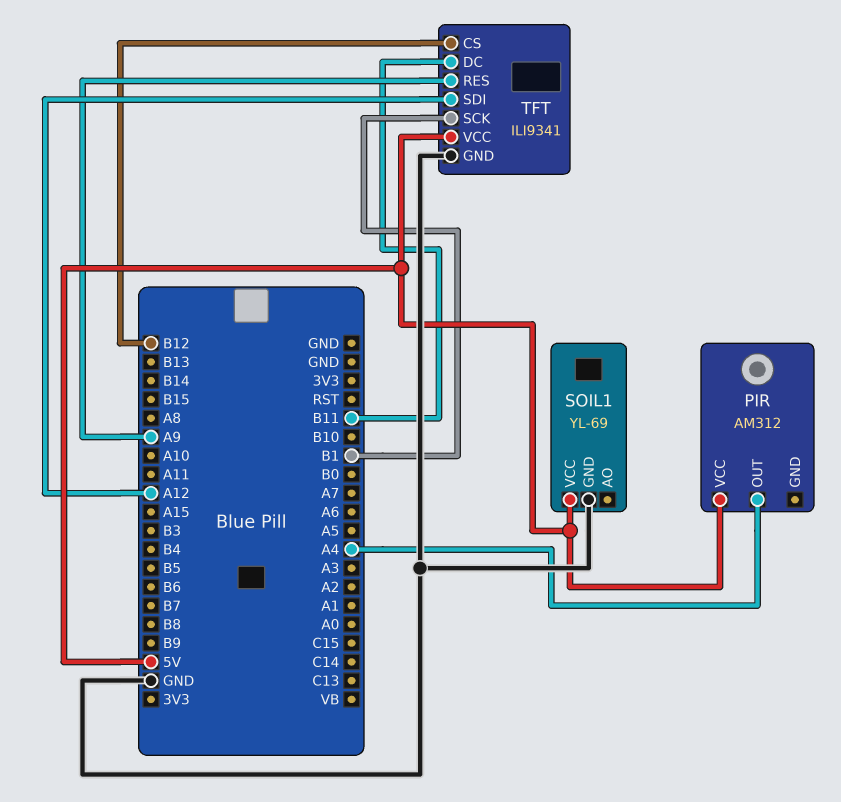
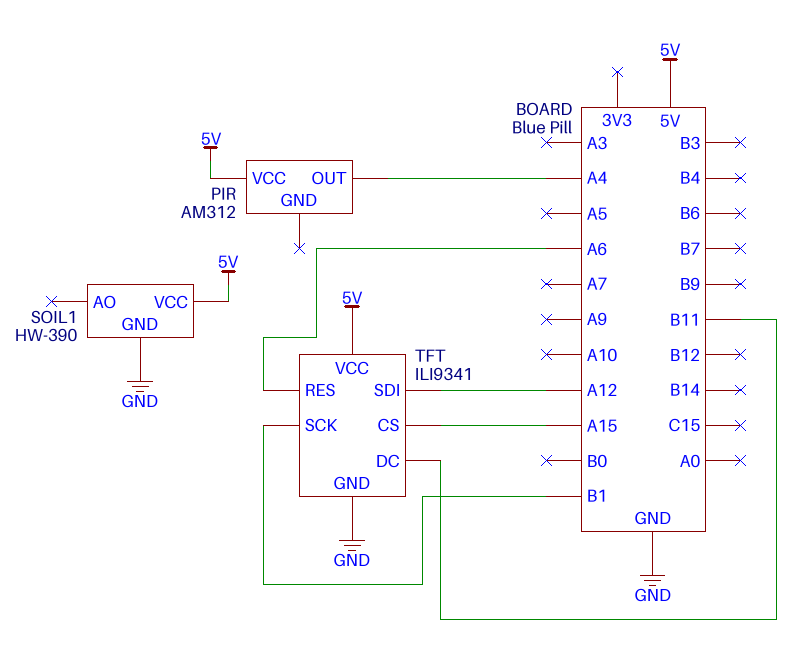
SOIL1: YL-69 -> HW-390
TFT pin CS: B12 -> A15
TFT pin RES: A9 -> A6

